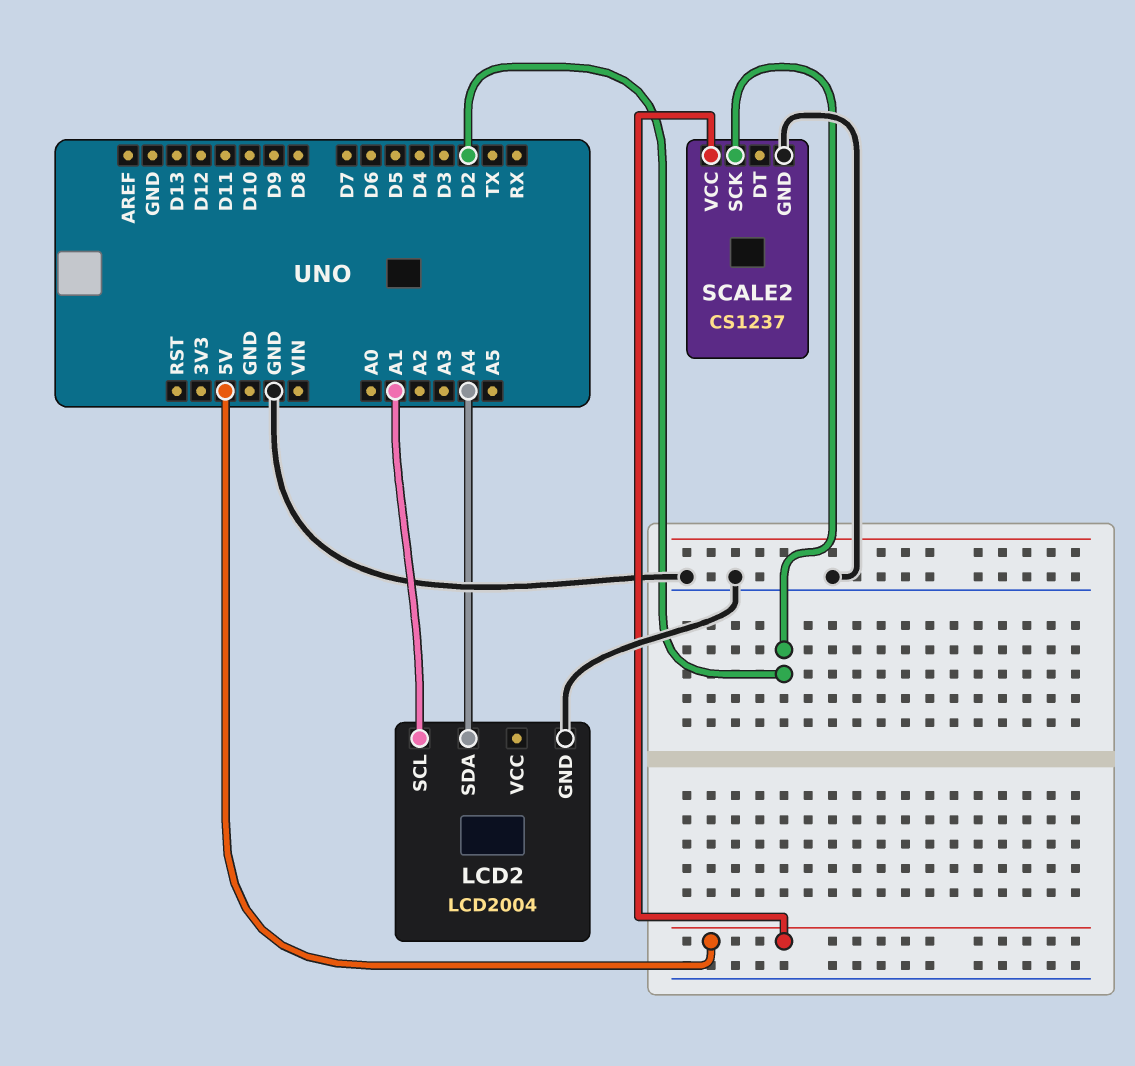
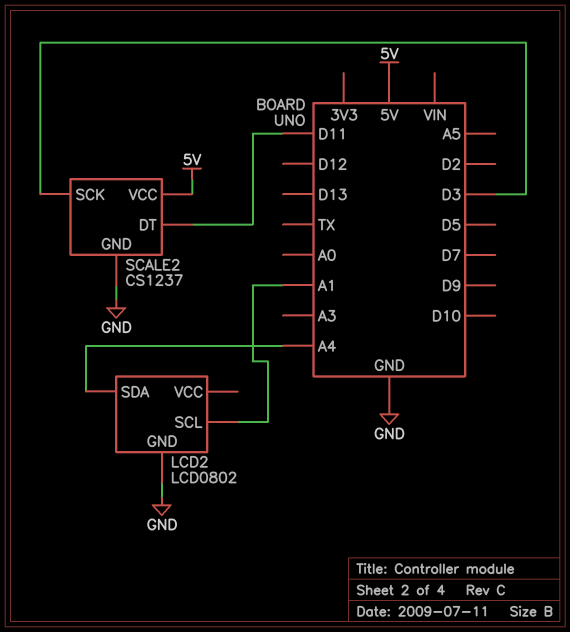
LCD2: LCD2004 -> LCD0802
SCALE2 pin DT: none -> D11
SCALE2 pin SCK: D2 -> D3

